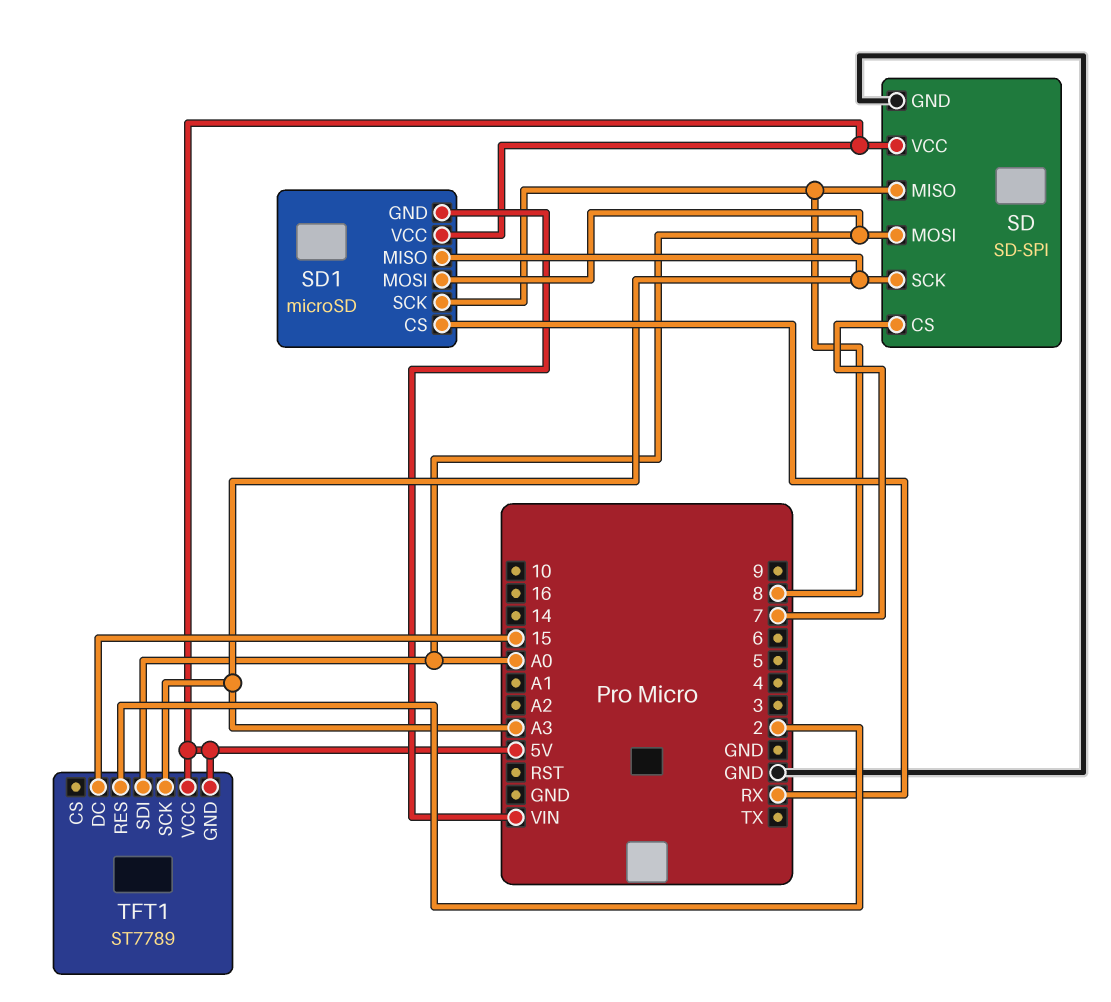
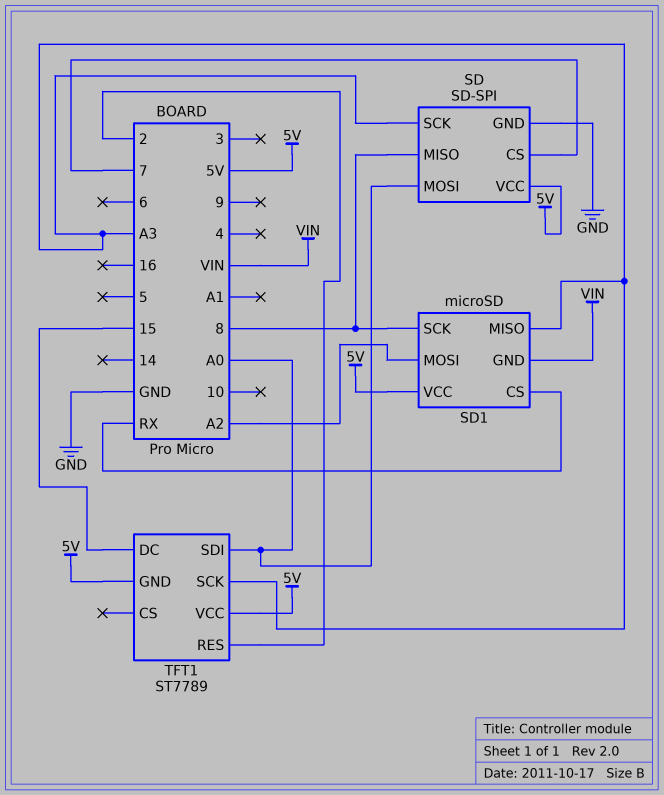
SD1 pin MOSI: A0 -> A2

